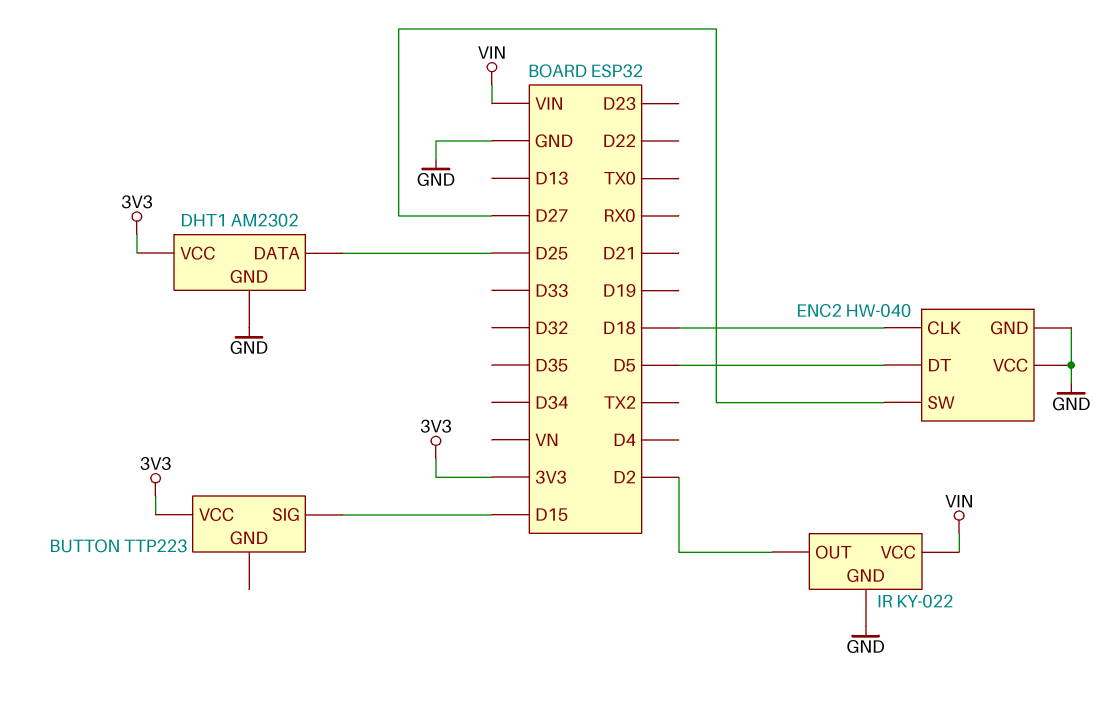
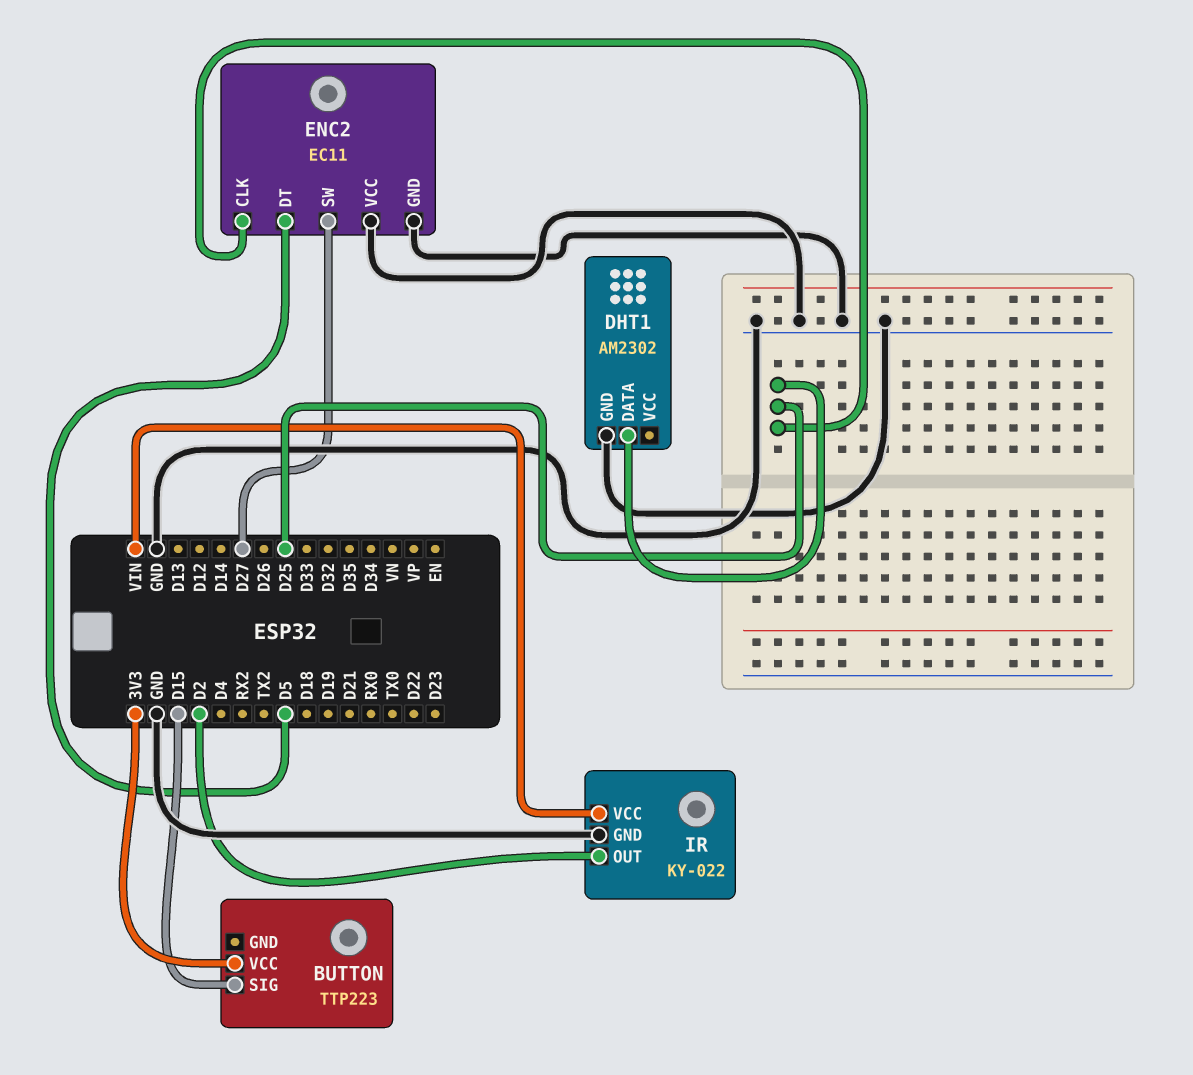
DHT1 pin VCC: 3V3 -> none
ENC2: HW-040 -> EC11
ENC2 pin CLK: D18 -> D25

